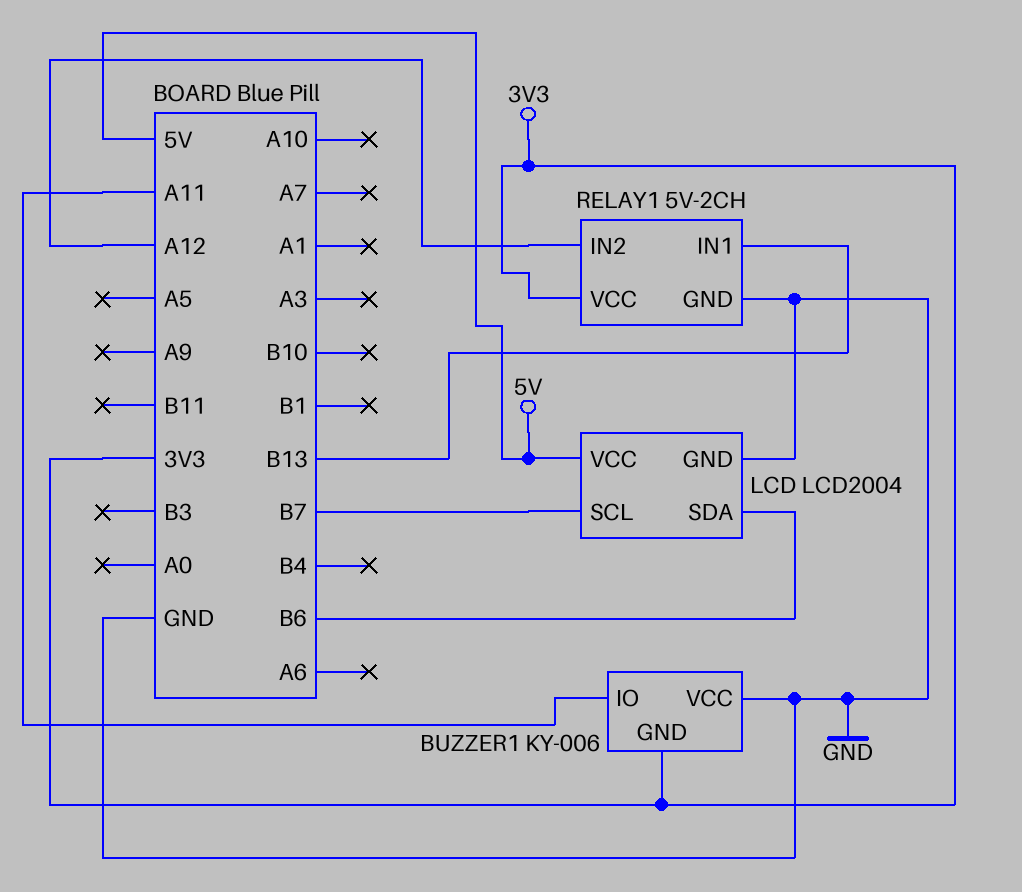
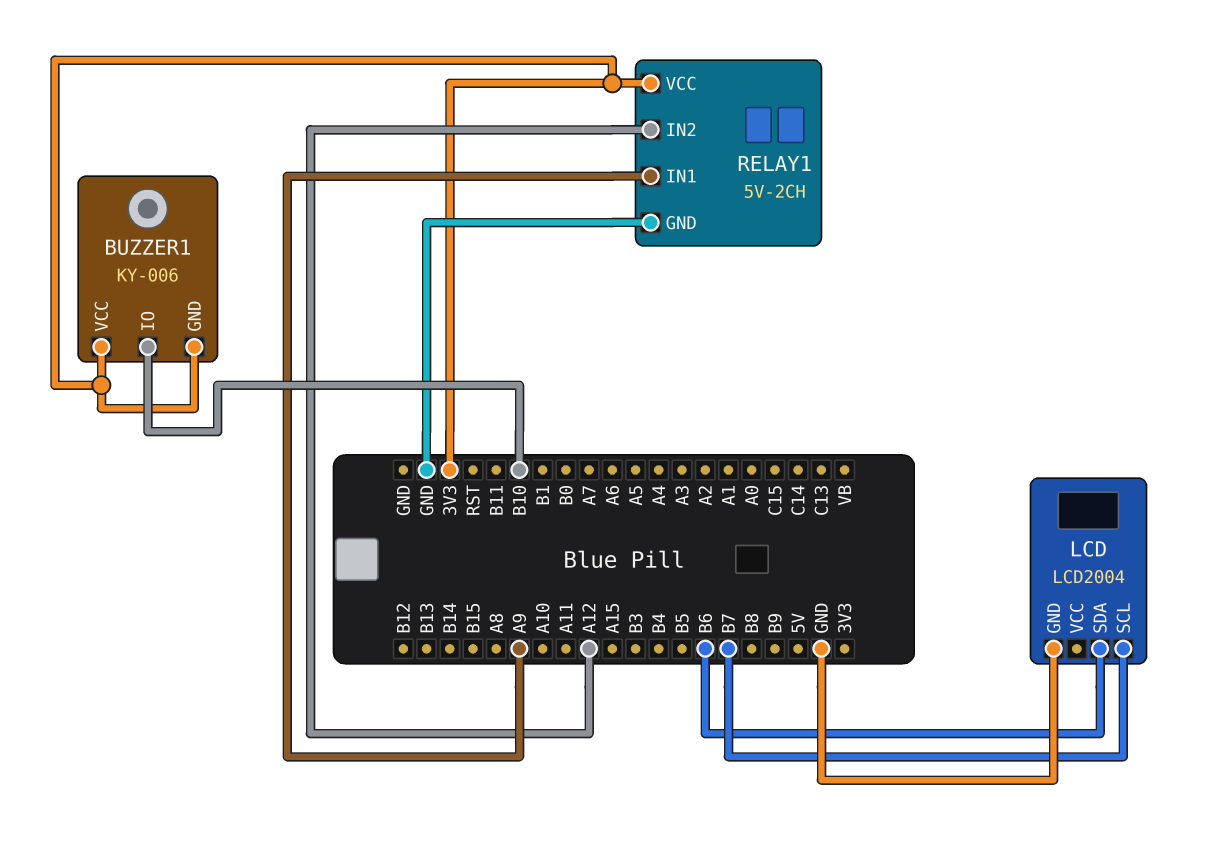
BUZZER1 pin IO: A11 -> B10
BUZZER1 pin VCC: GND -> 3V3
LCD pin VCC: 5V -> none
RELAY1 pin IN1: B13 -> A9

